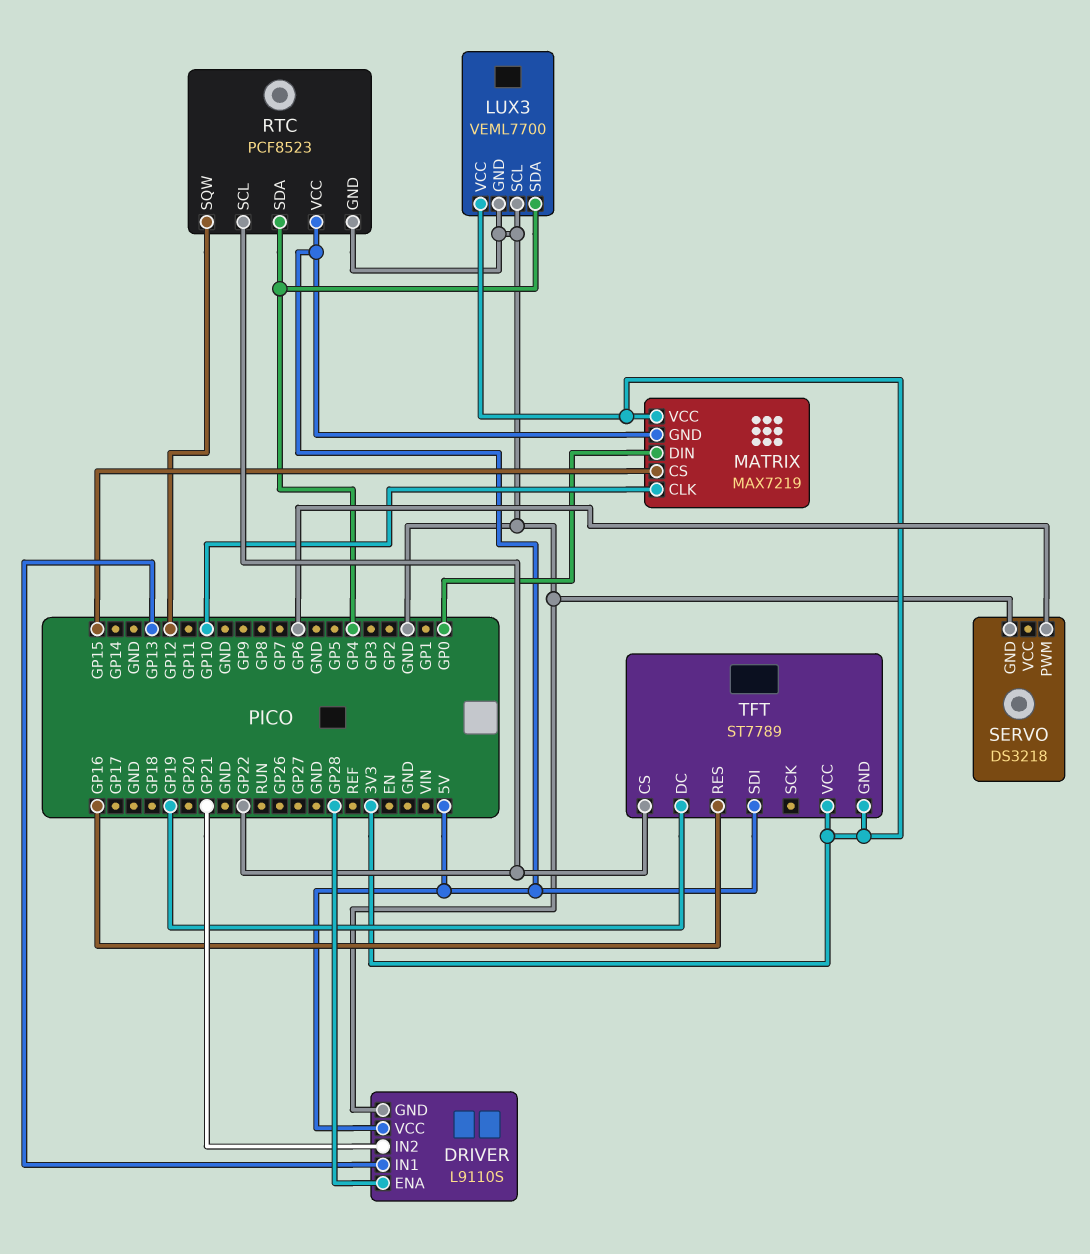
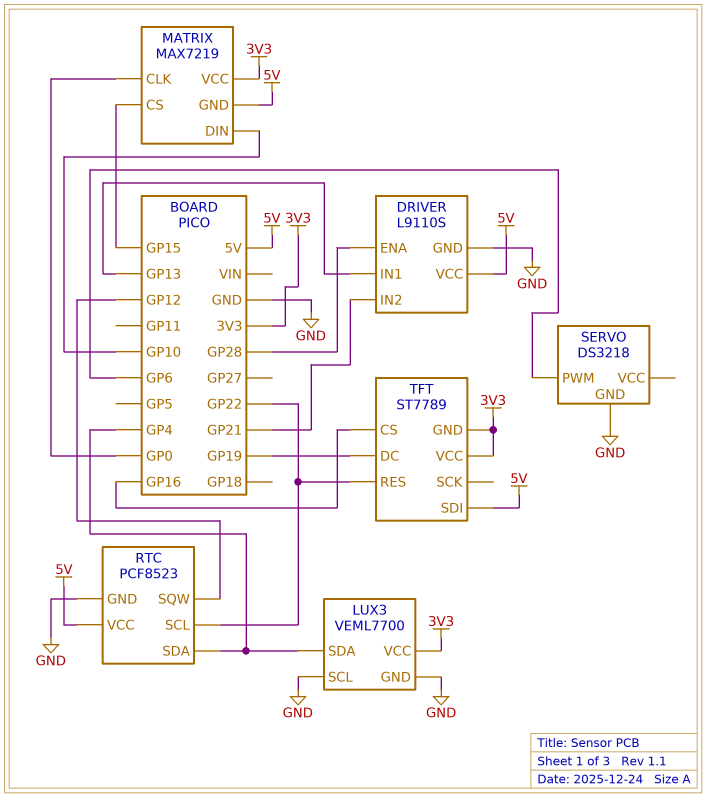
MATRIX pin CLK: GP10 -> GP0
MATRIX pin DIN: GP0 -> GP10
TFT pin CS: GP22 -> GP16
TFT pin RES: GP16 -> GP22

